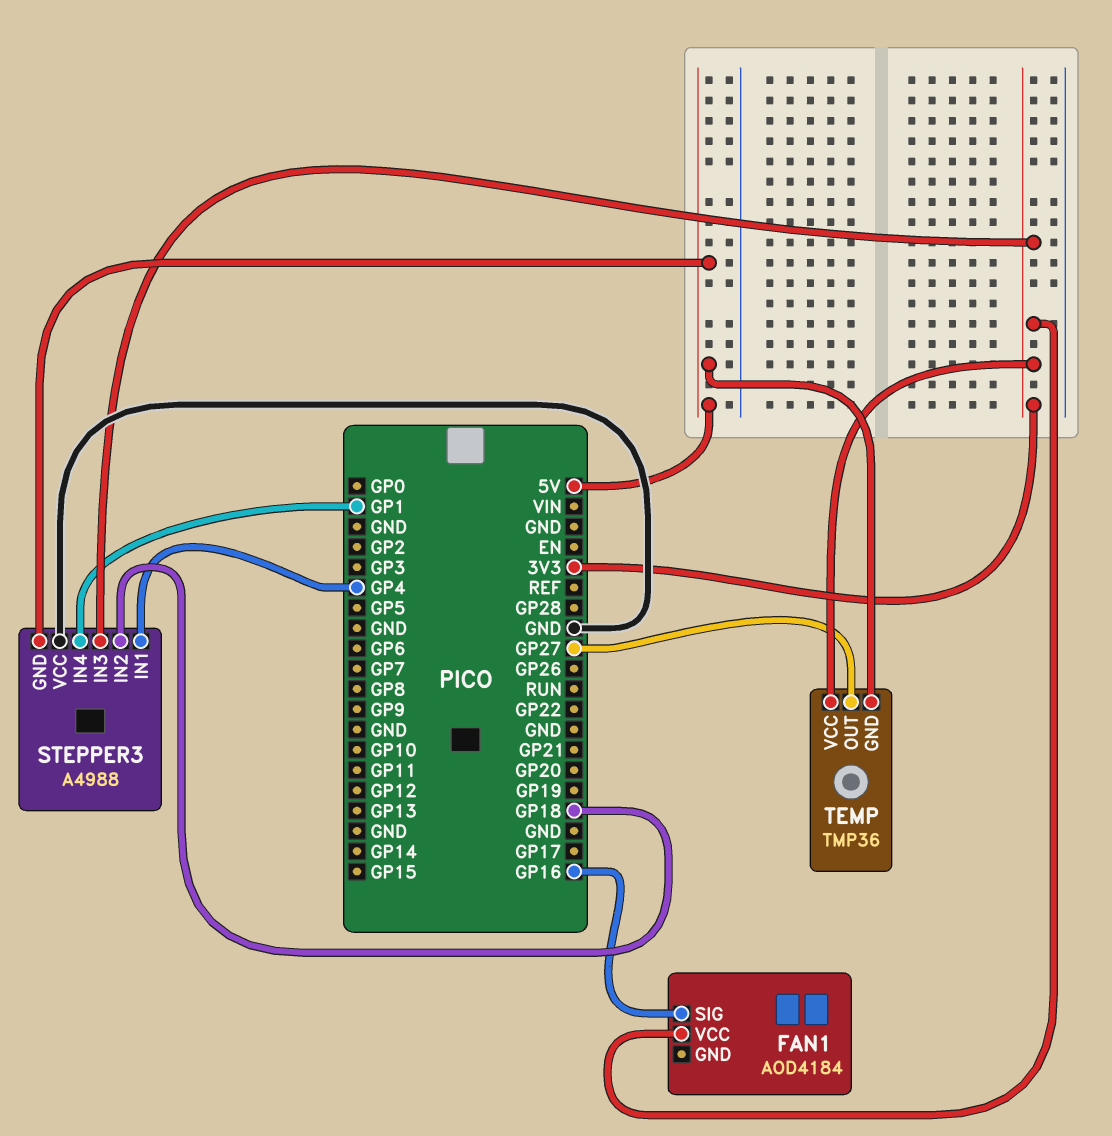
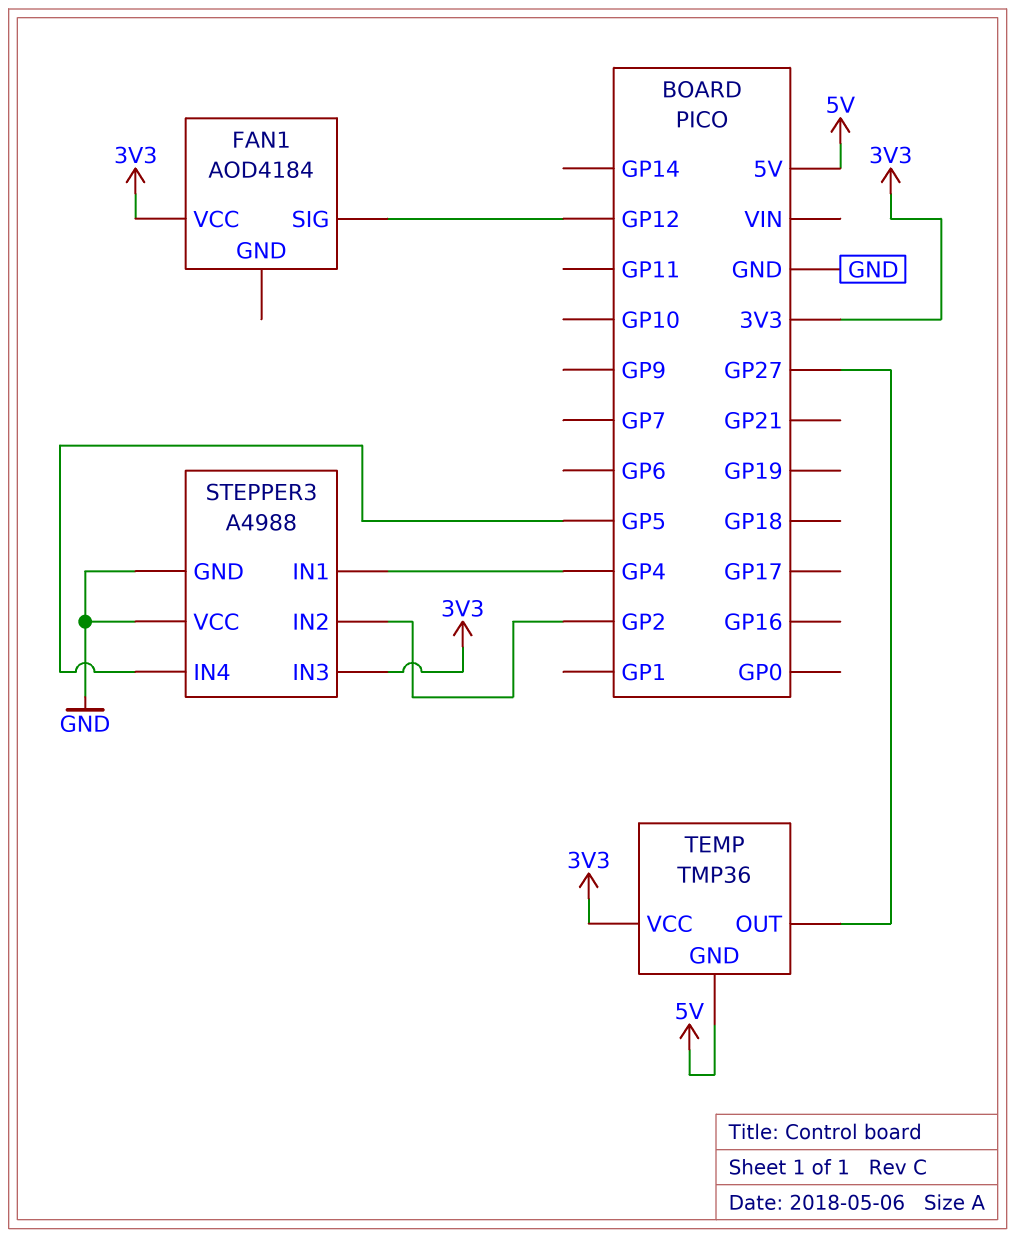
FAN1 pin SIG: GP16 -> GP12
STEPPER3 pin GND: 5V -> GND
STEPPER3 pin IN2: GP18 -> GP2
STEPPER3 pin IN4: GP1 -> GP5

